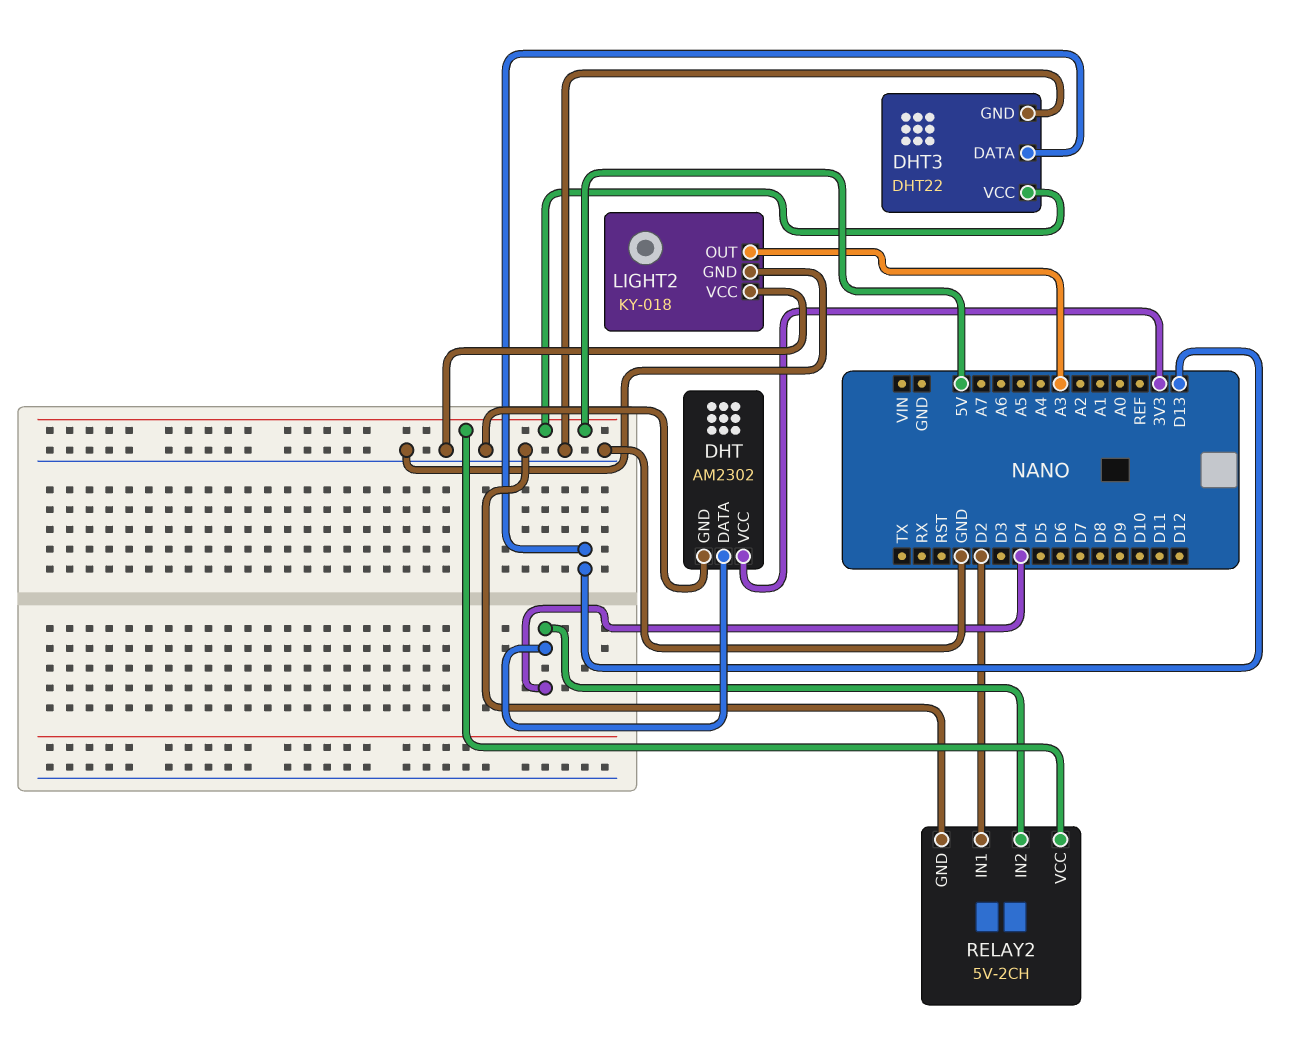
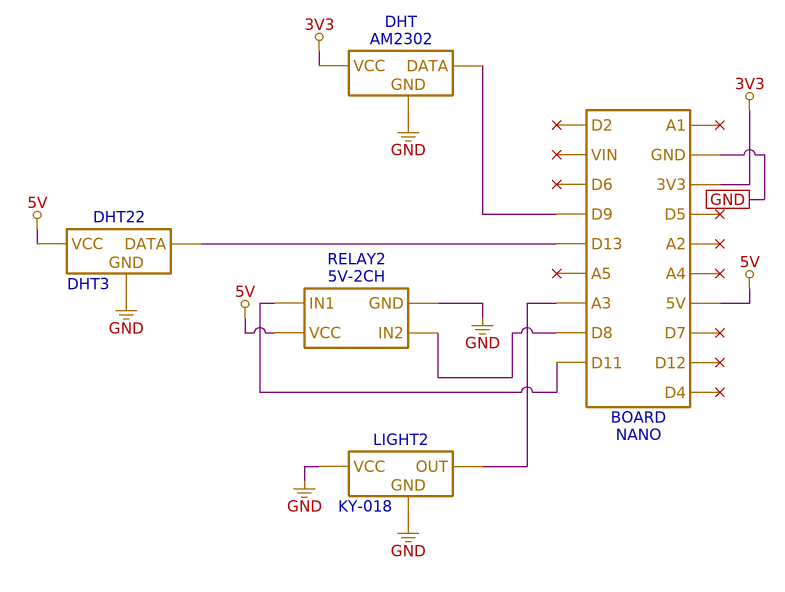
DHT pin DATA: D4 -> D9
RELAY2 pin IN1: D2 -> D11
RELAY2 pin IN2: D4 -> D8

